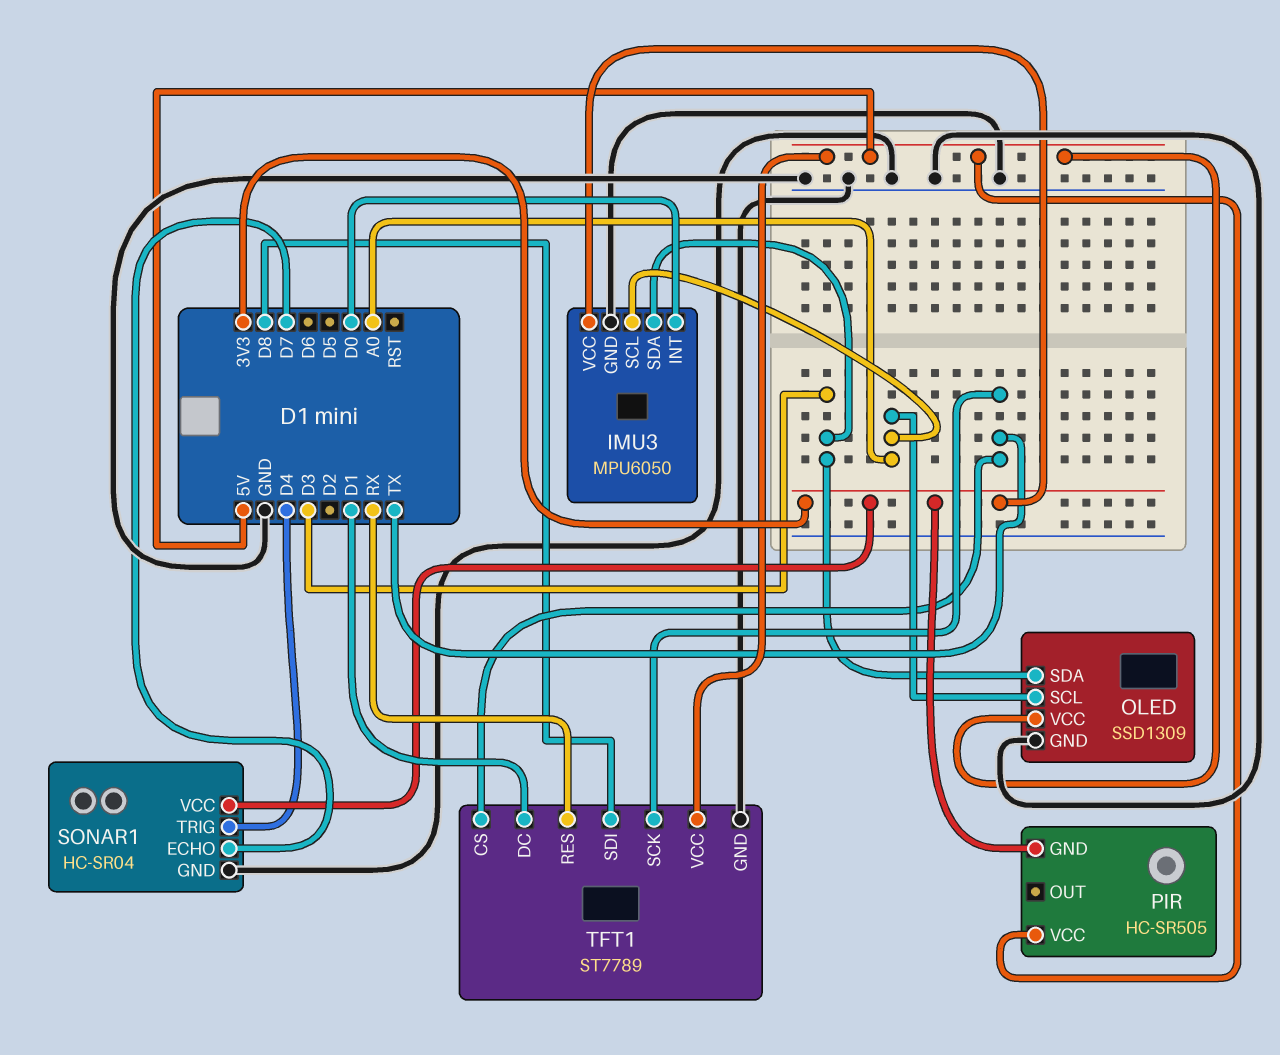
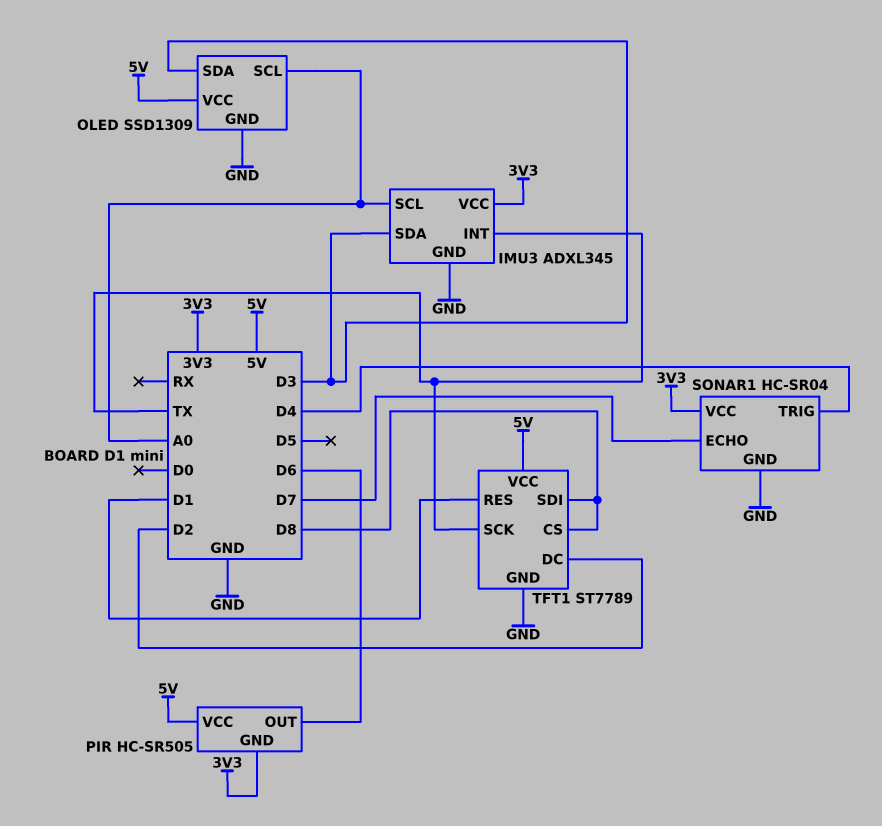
IMU3: MPU6050 -> ADXL345
IMU3 pin INT: D0 -> TX
PIR pin OUT: none -> D6
TFT1 pin CS: TX -> D8
TFT1 pin DC: D1 -> D2
TFT1 pin RES: RX -> D1

